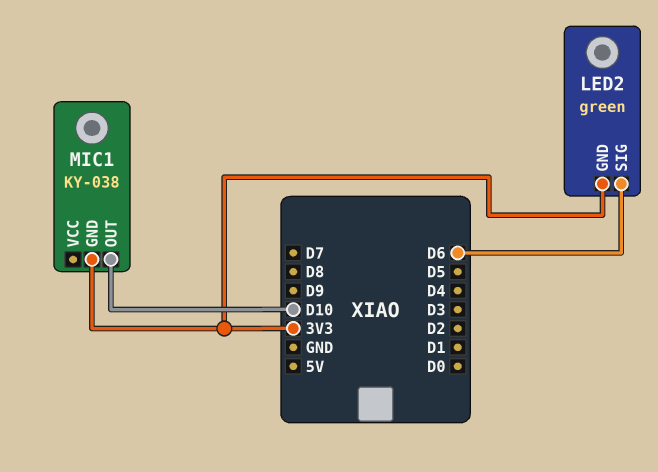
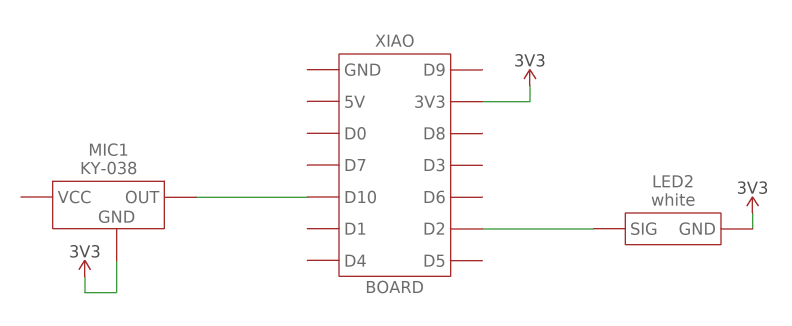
LED2: green -> white
LED2 pin SIG: D6 -> D2

